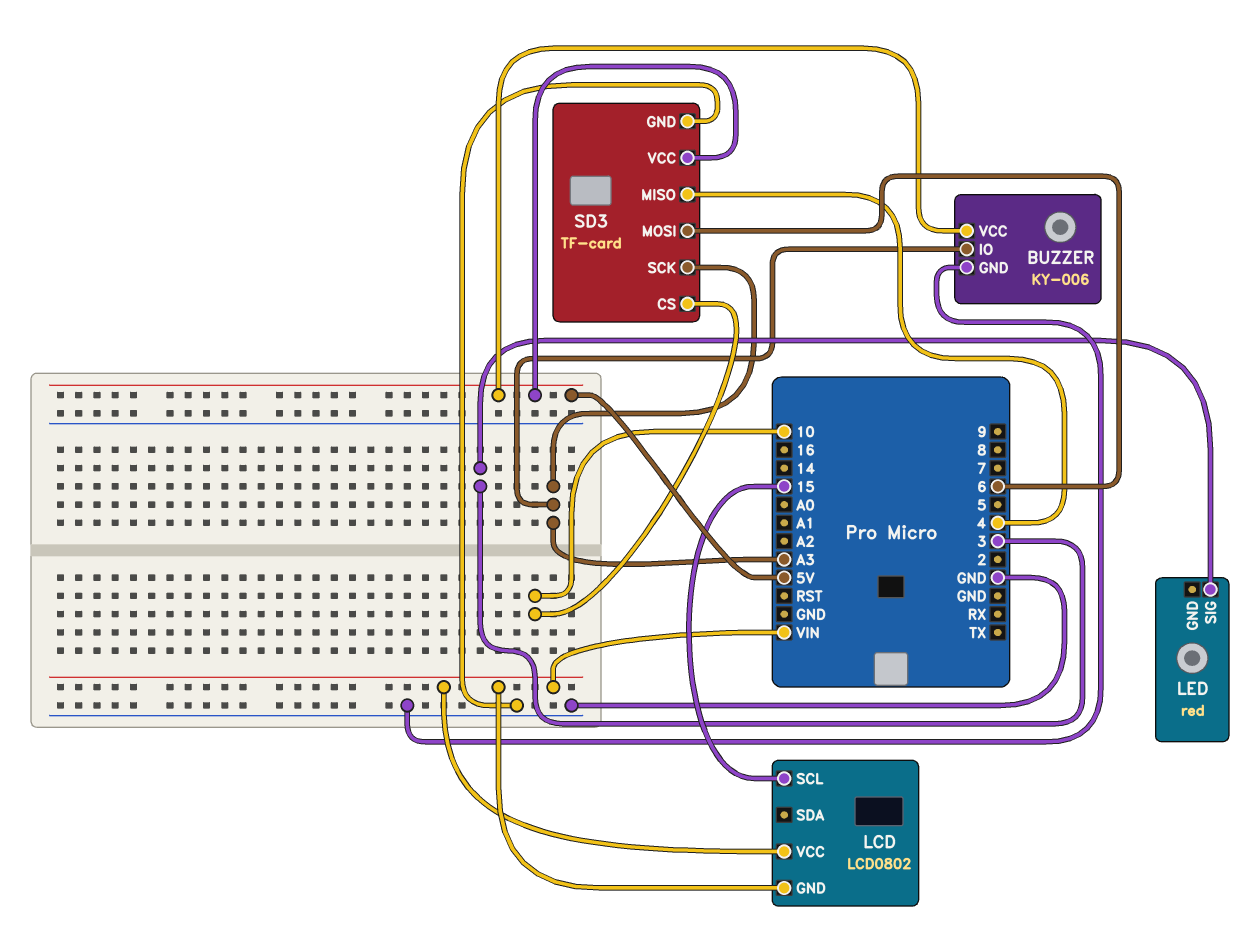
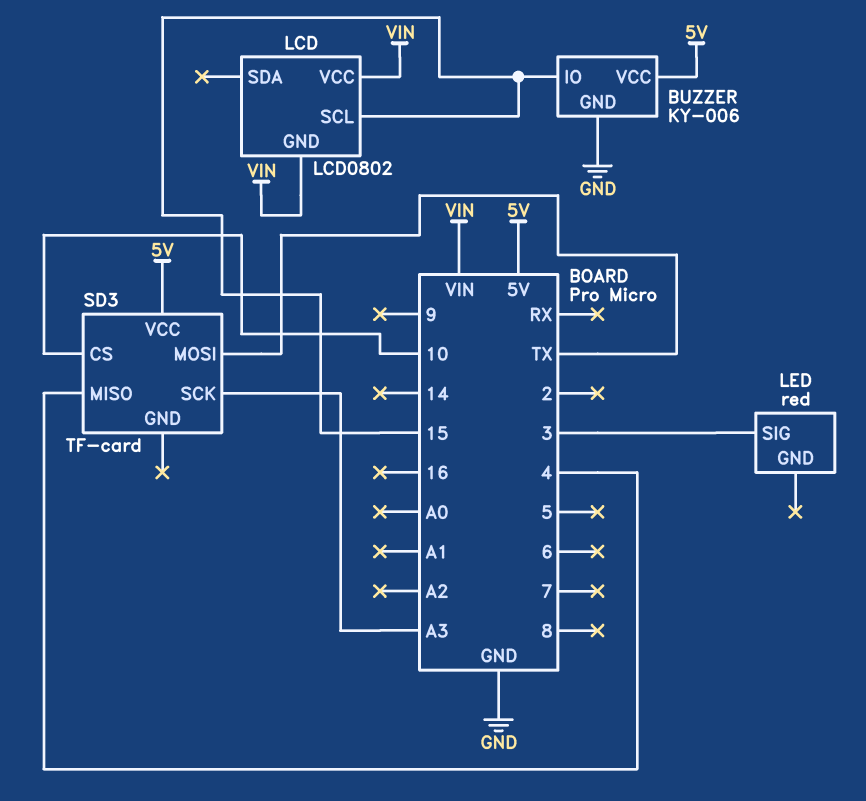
BUZZER pin IO: A3 -> 15
SD3 pin GND: GND -> none
SD3 pin MOSI: 6 -> TX

